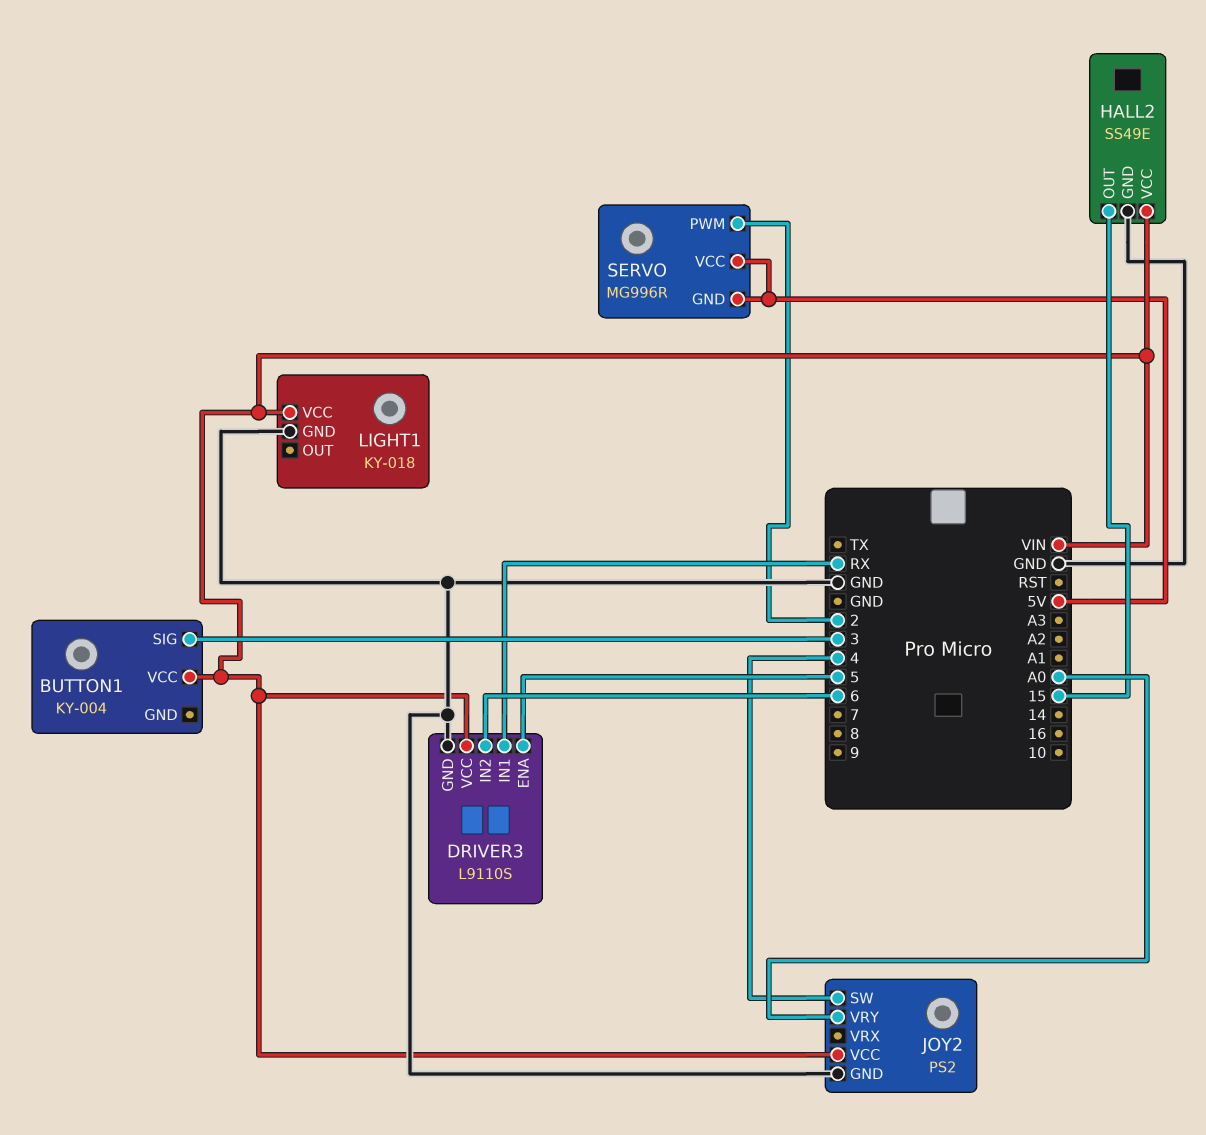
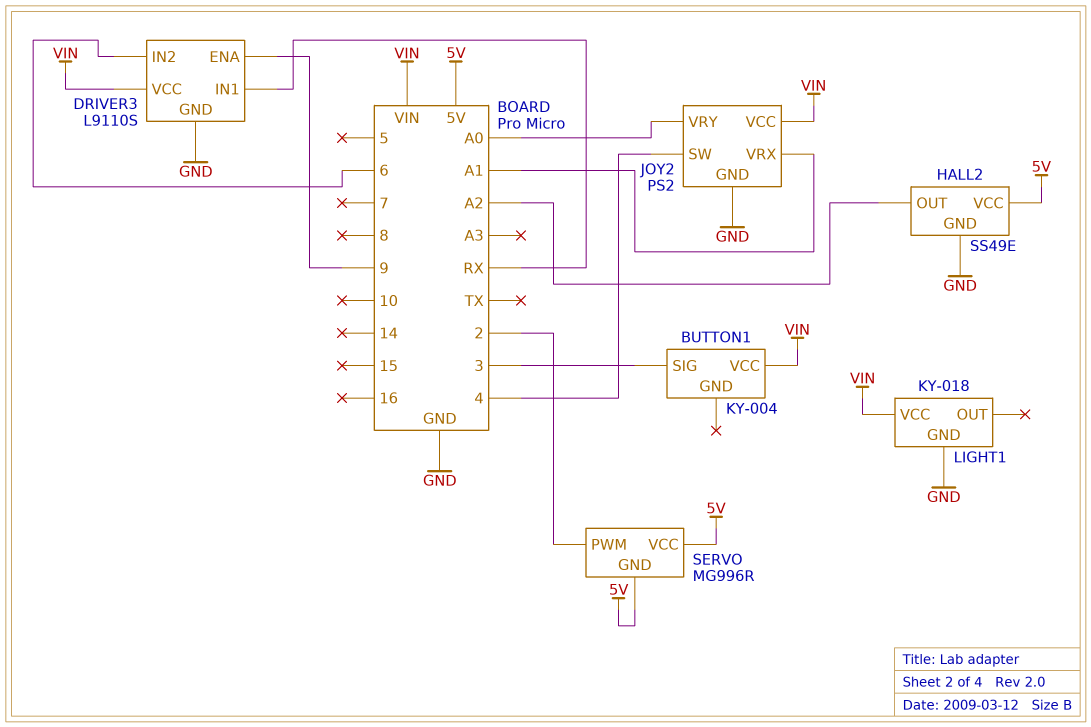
DRIVER3 pin ENA: 5 -> 9
HALL2 pin OUT: 15 -> A2
HALL2 pin VCC: VIN -> 5V
JOY2 pin VRX: none -> A1

